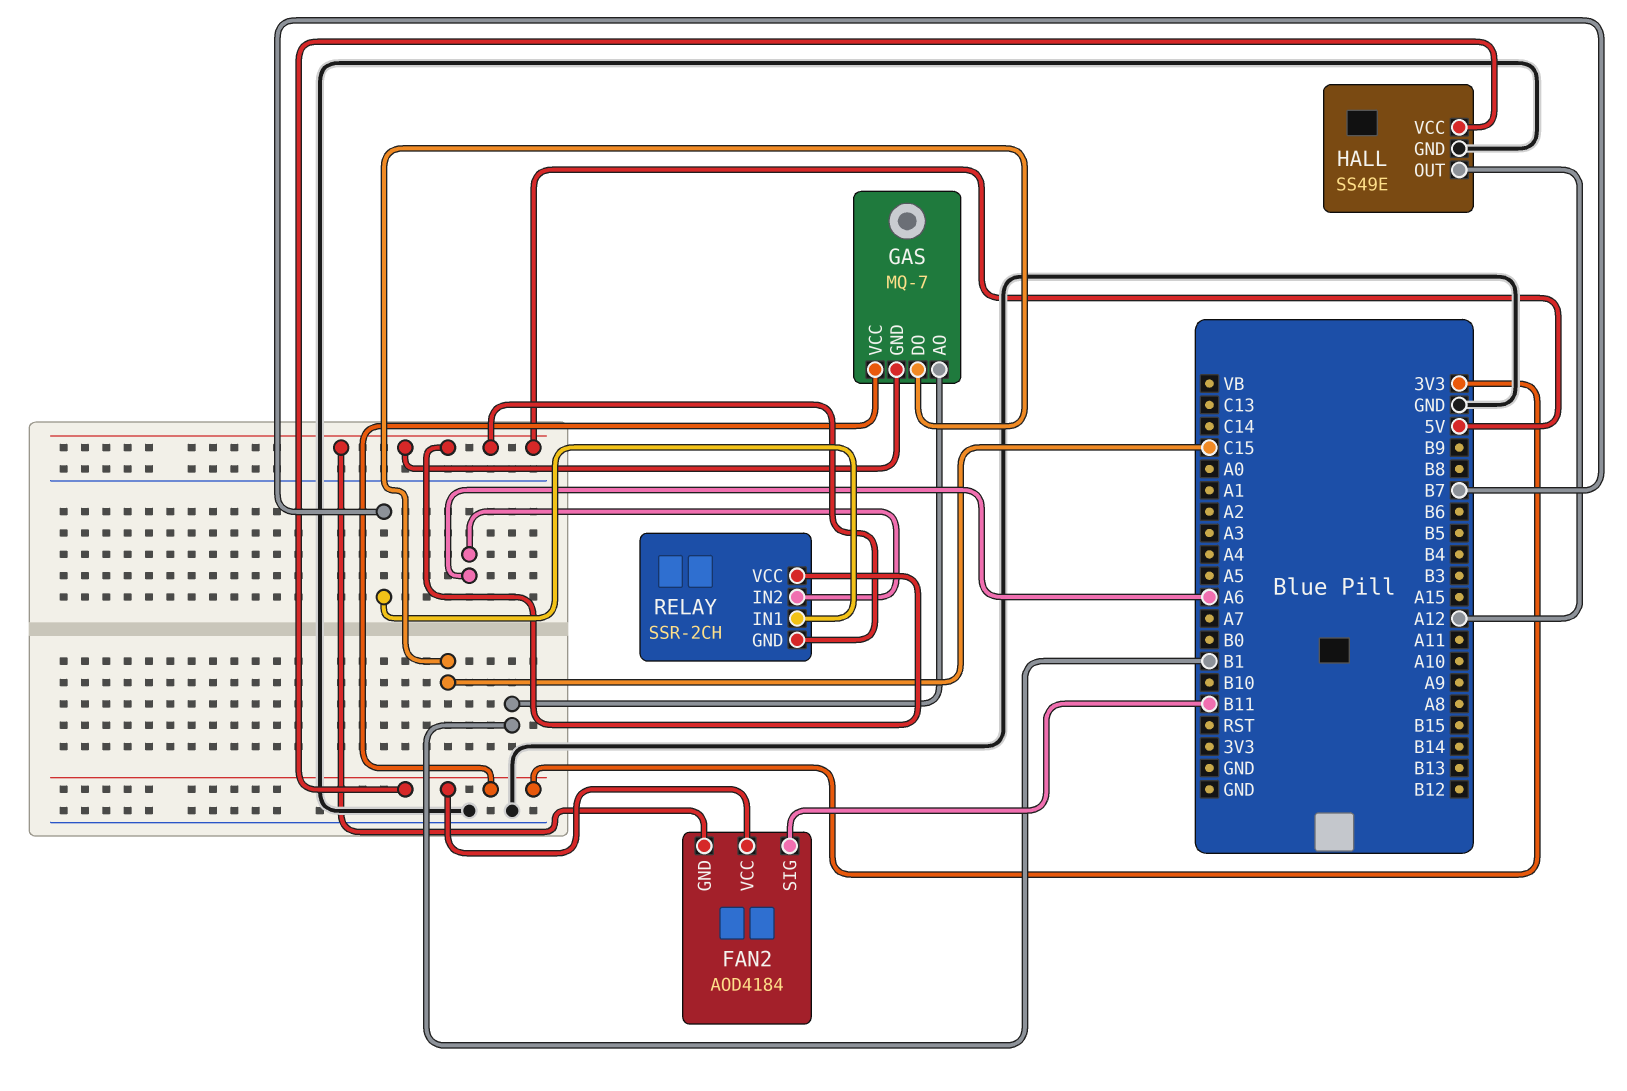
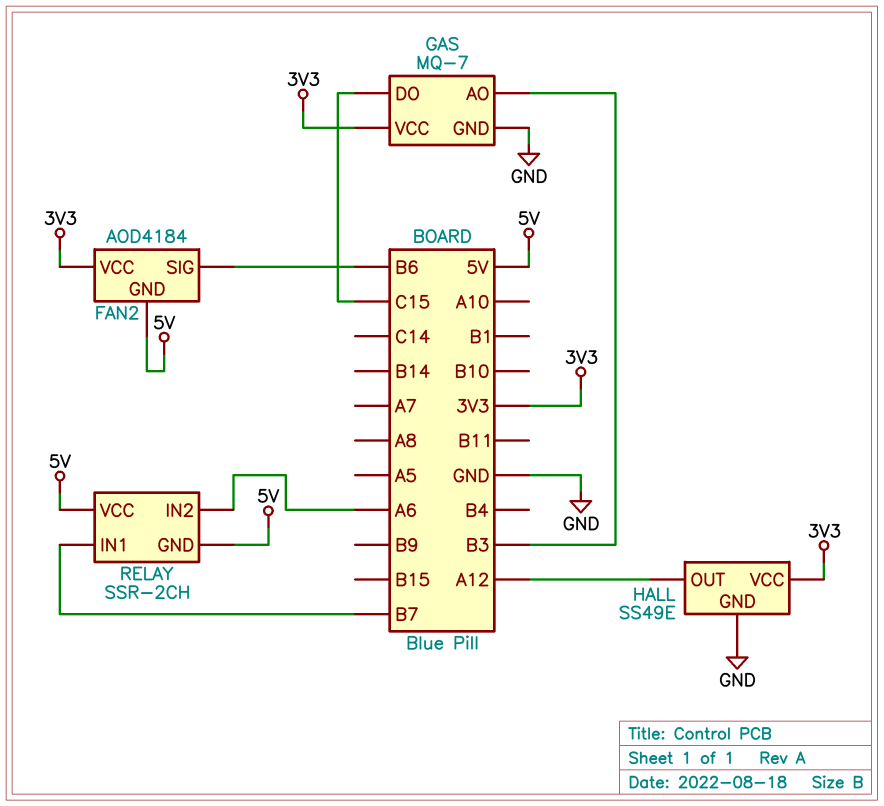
FAN2 pin SIG: B11 -> B6
GAS pin AO: B1 -> B3
GAS pin GND: 5V -> GND

